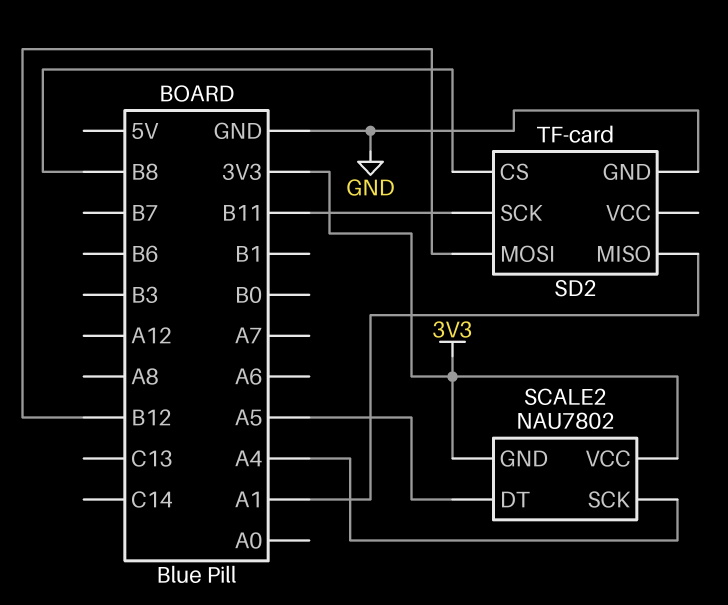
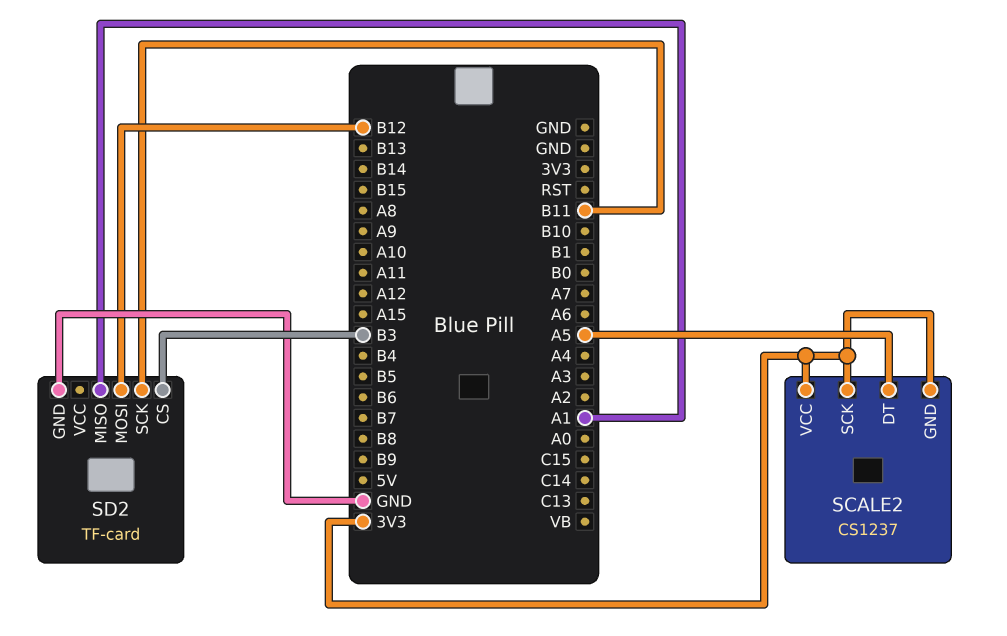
SCALE2: NAU7802 -> CS1237
SCALE2 pin SCK: A4 -> 3V3
SD2 pin CS: B8 -> B3

